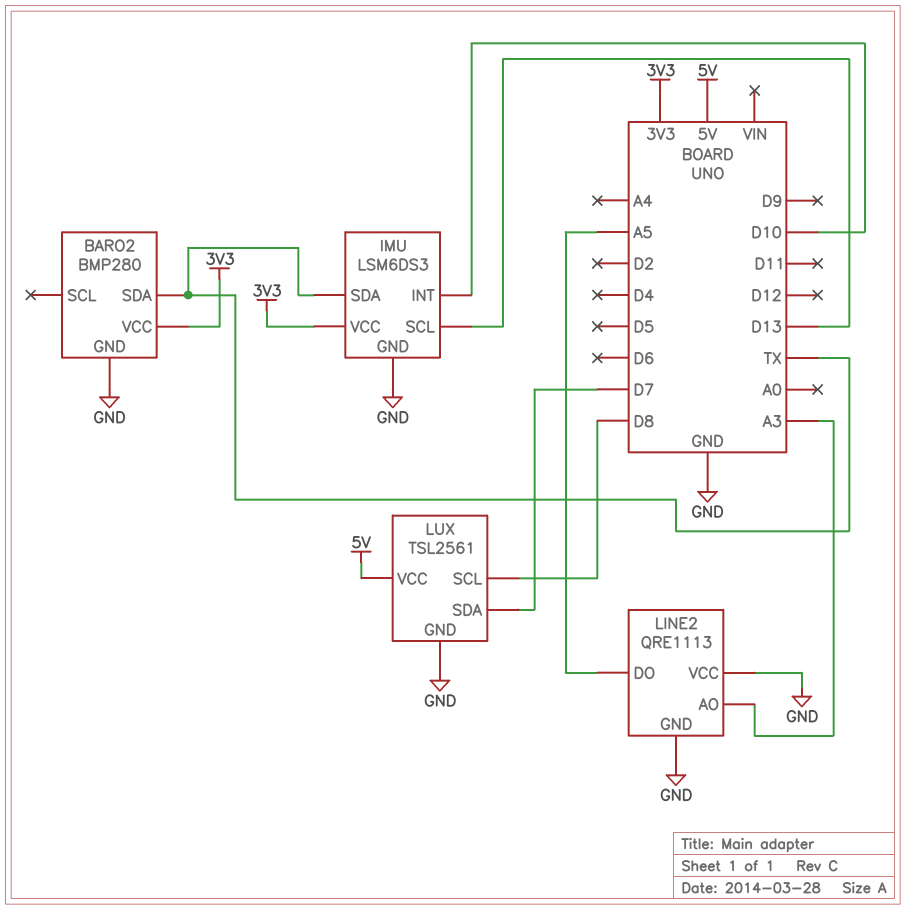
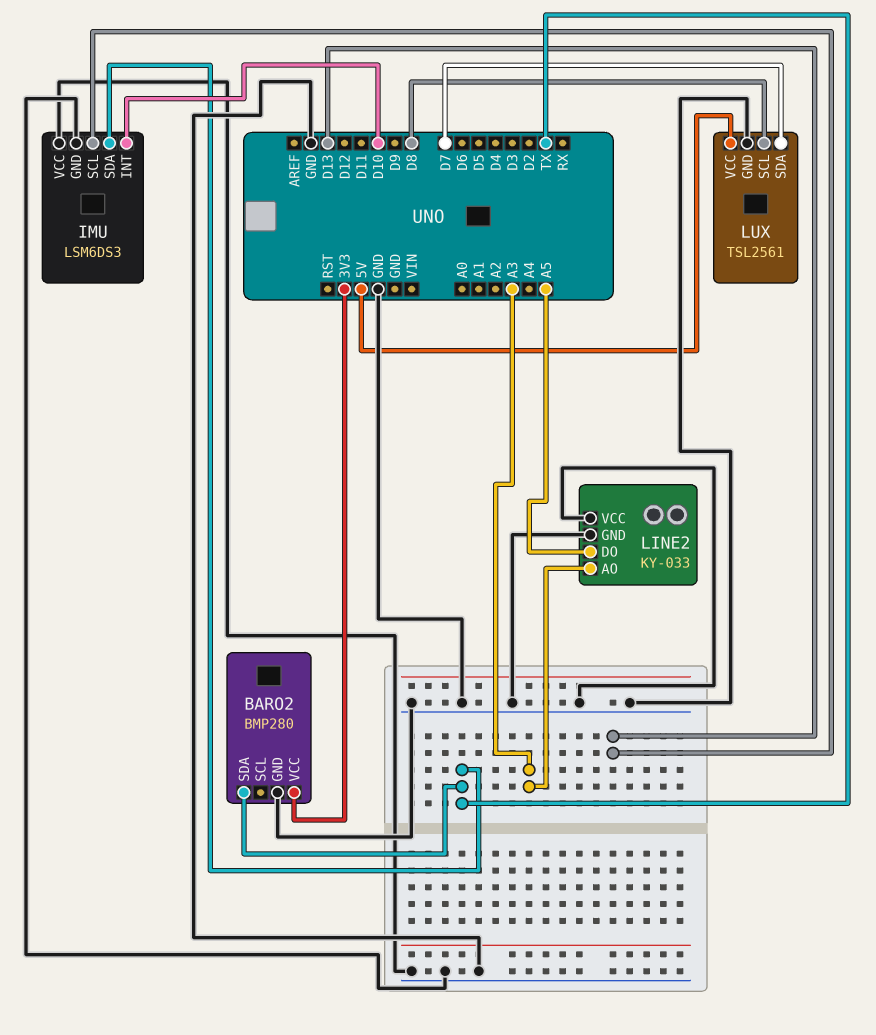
IMU pin VCC: 3V3 -> GND
LINE2: QRE1113 -> KY-033

